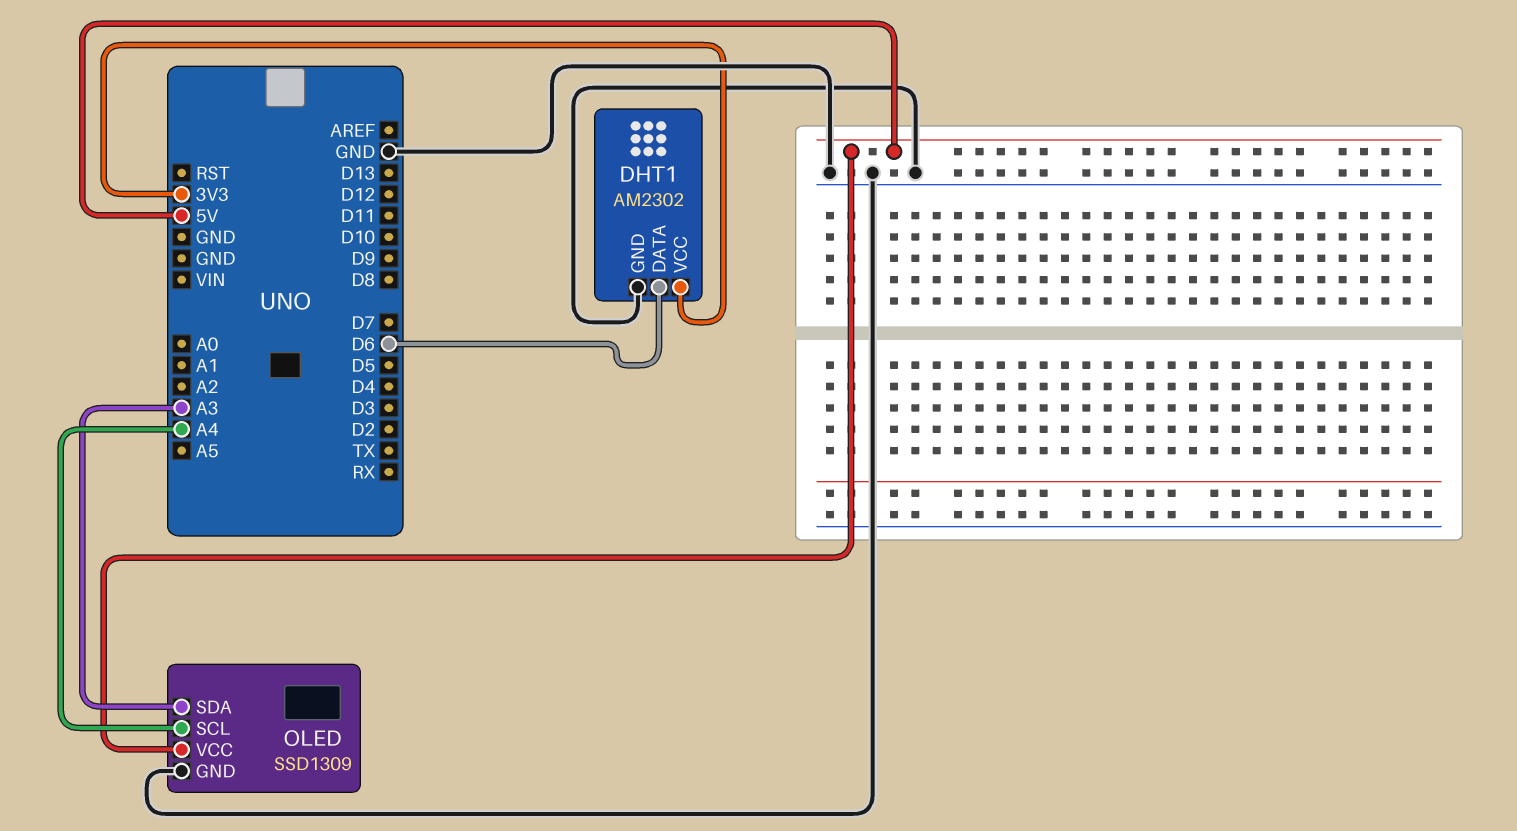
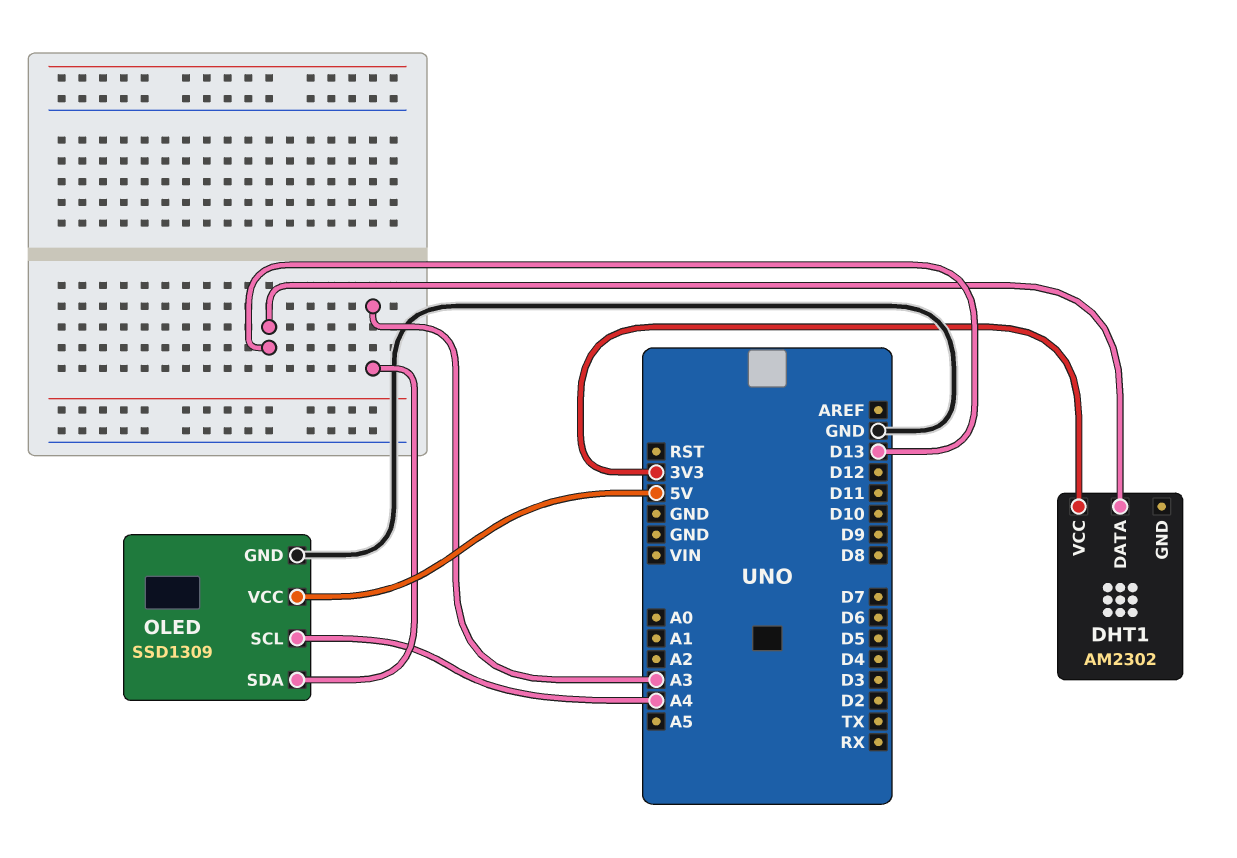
DHT1 pin DATA: D6 -> D13
DHT1 pin GND: GND -> none

